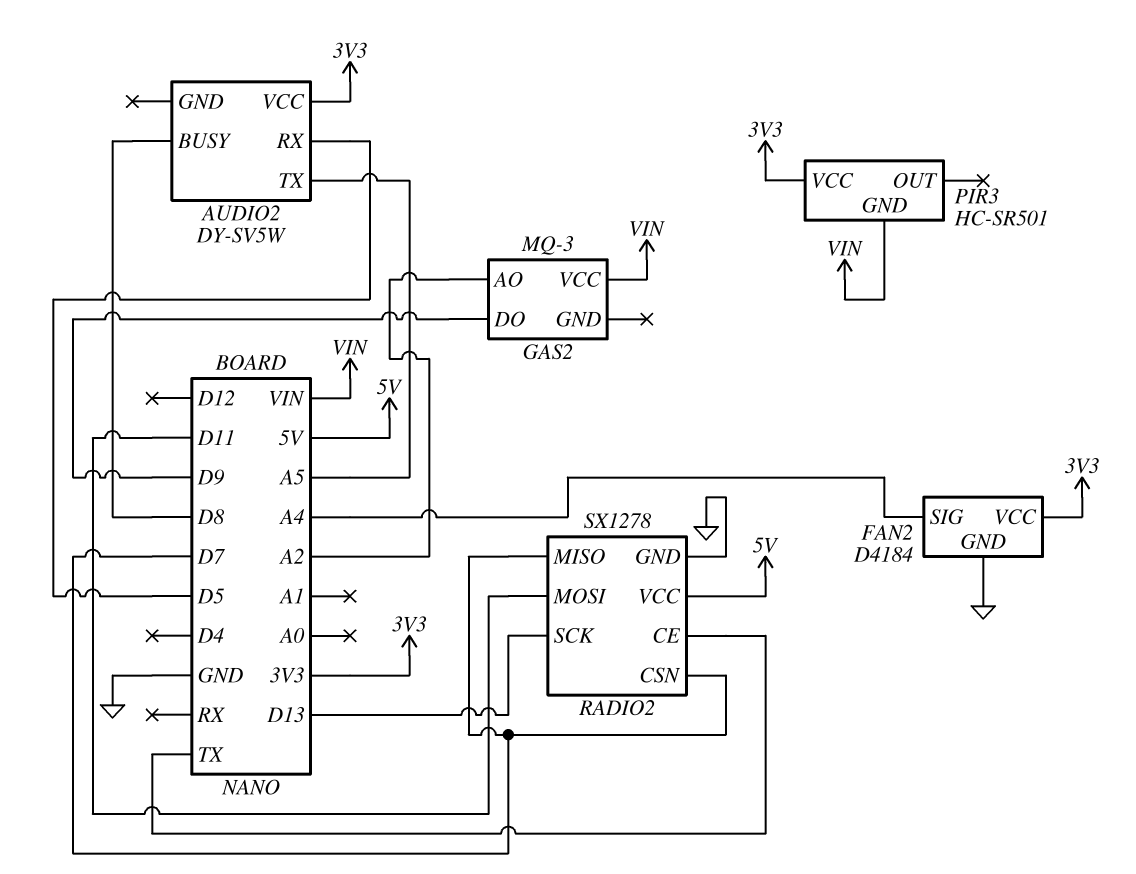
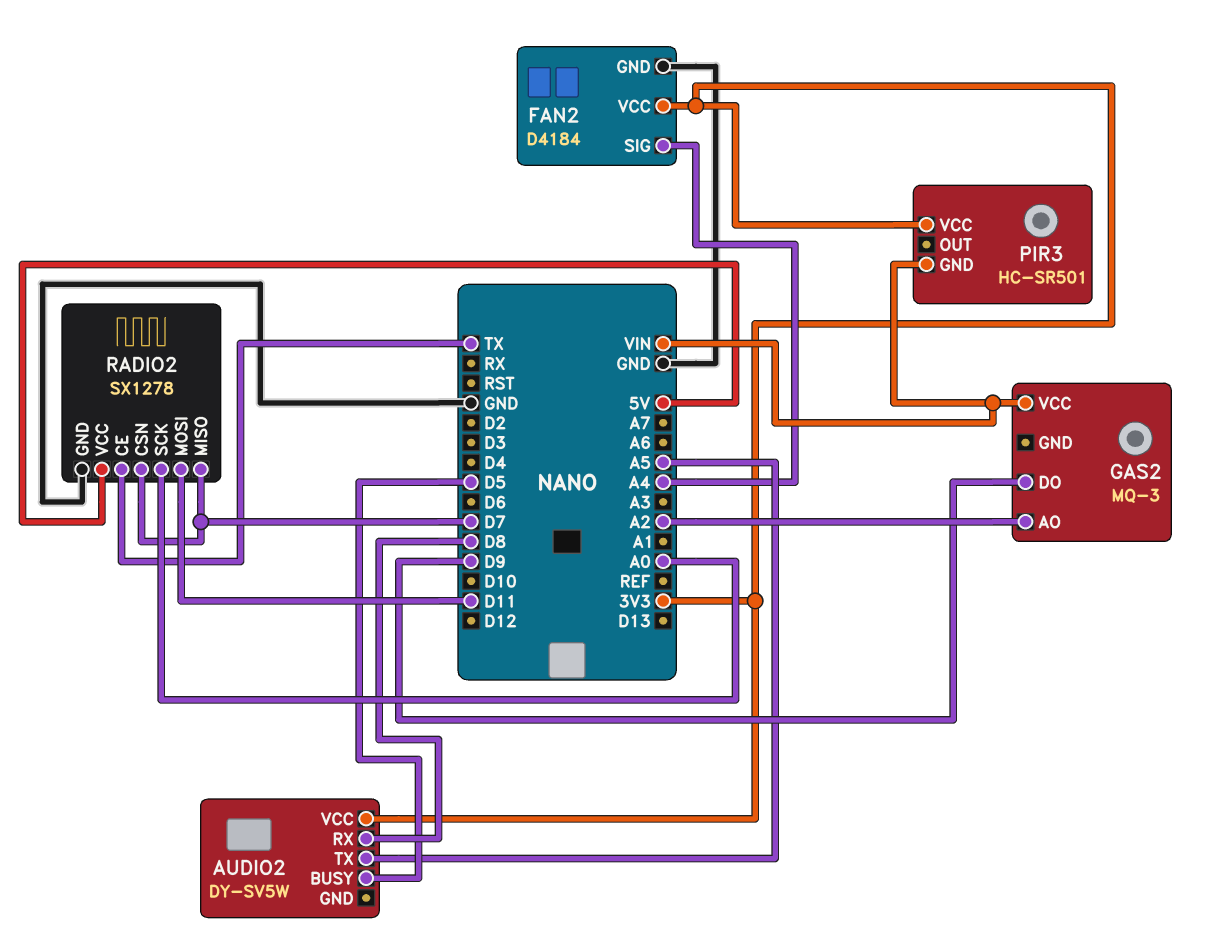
AUDIO2 pin BUSY: D8 -> D5
AUDIO2 pin RX: D5 -> D8
RADIO2 pin SCK: D13 -> A0

